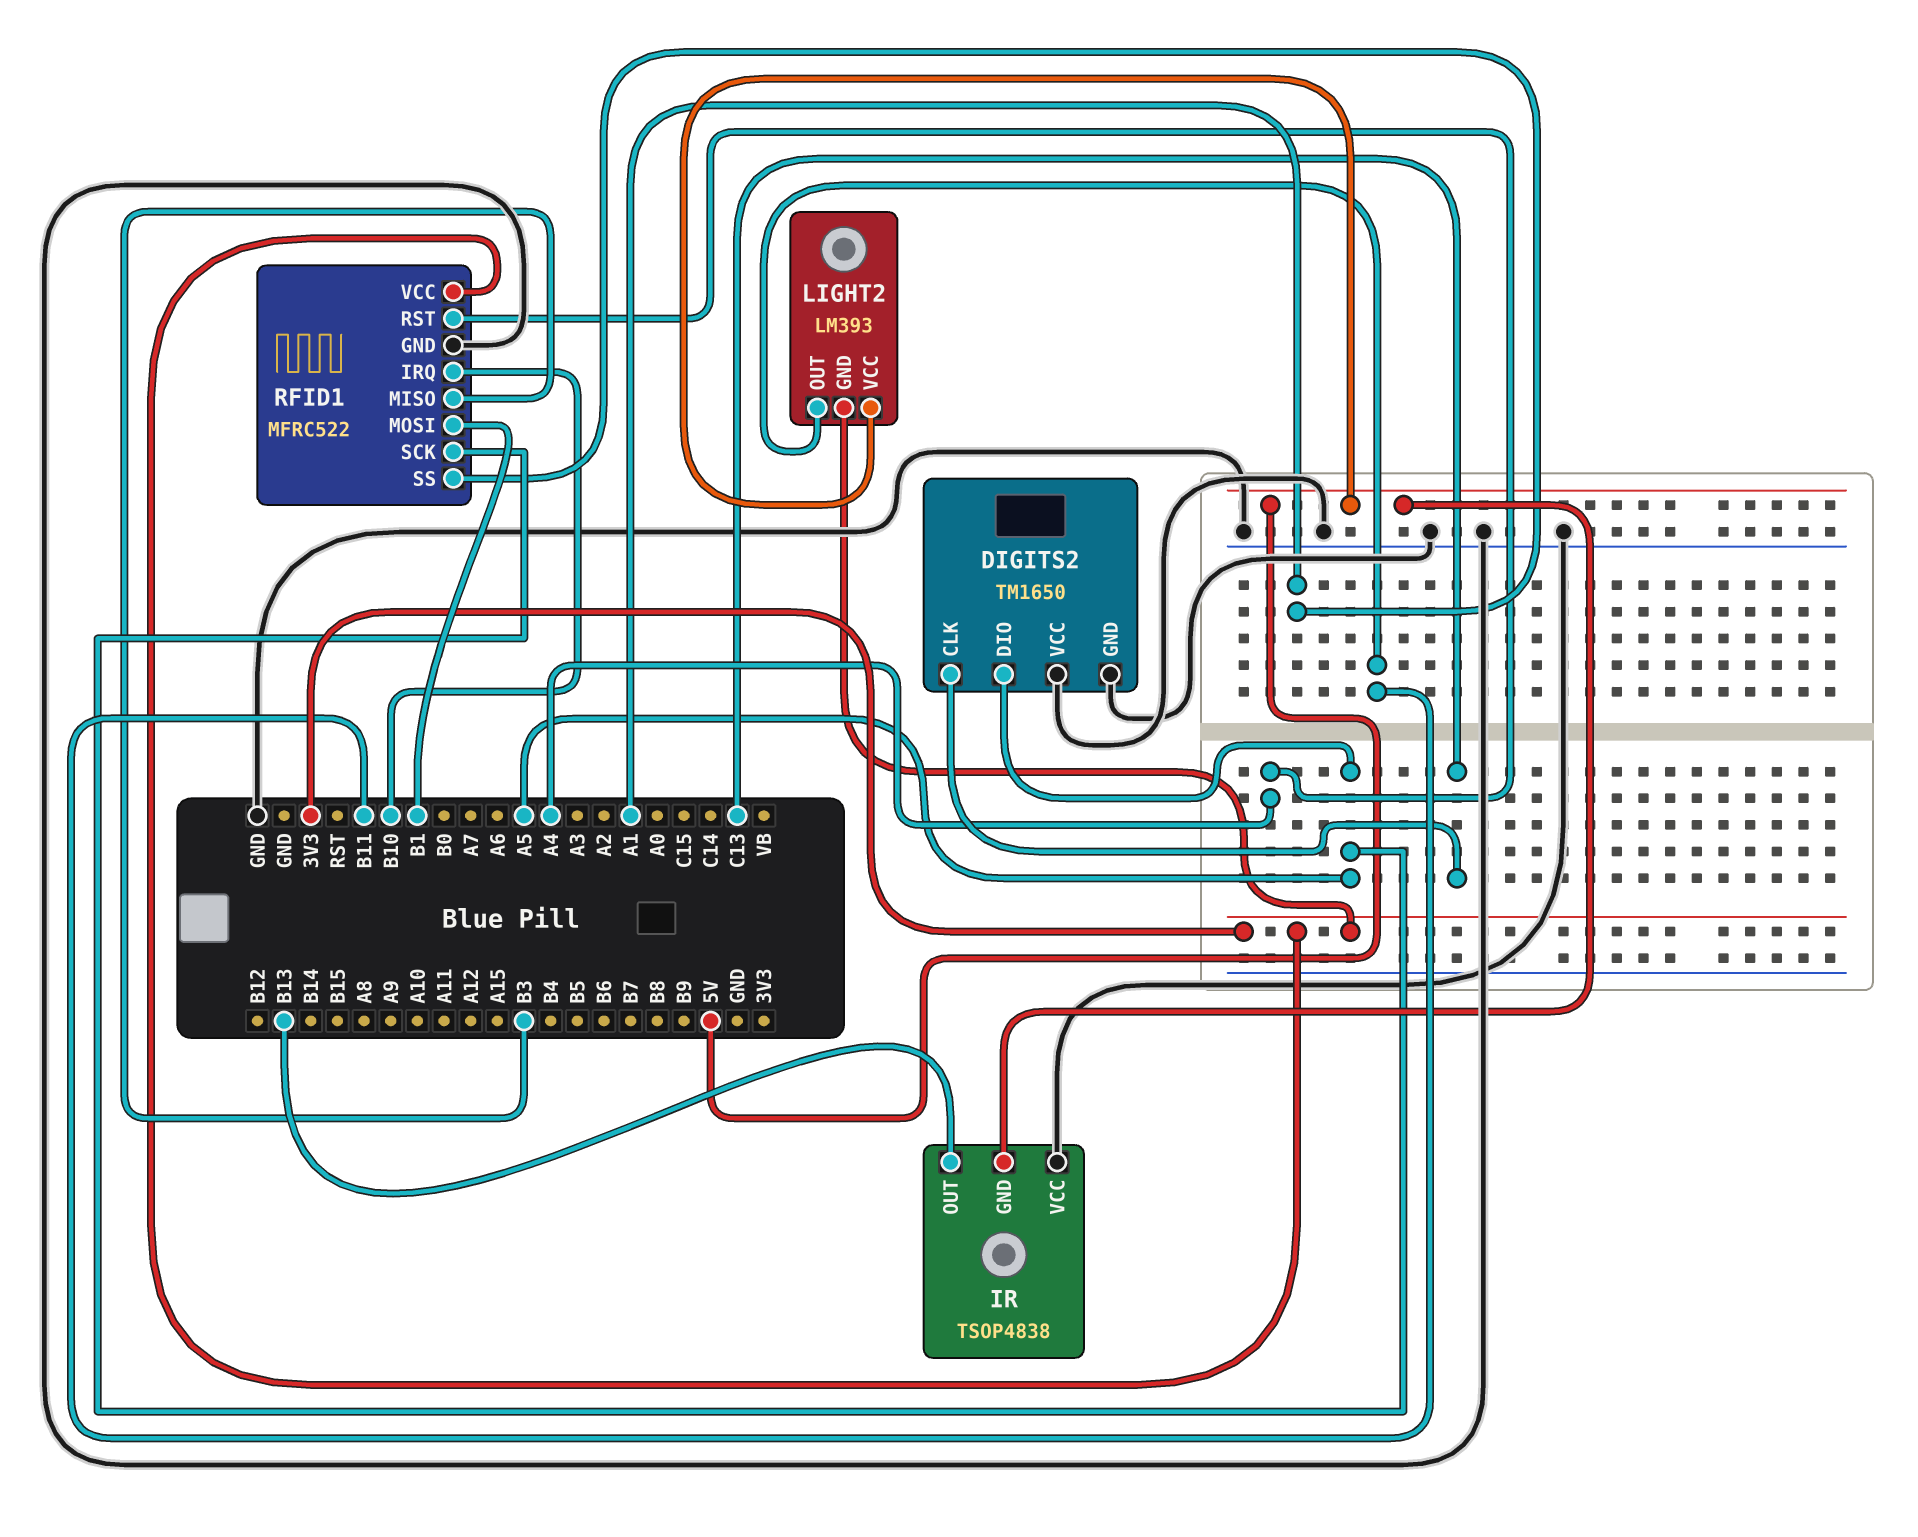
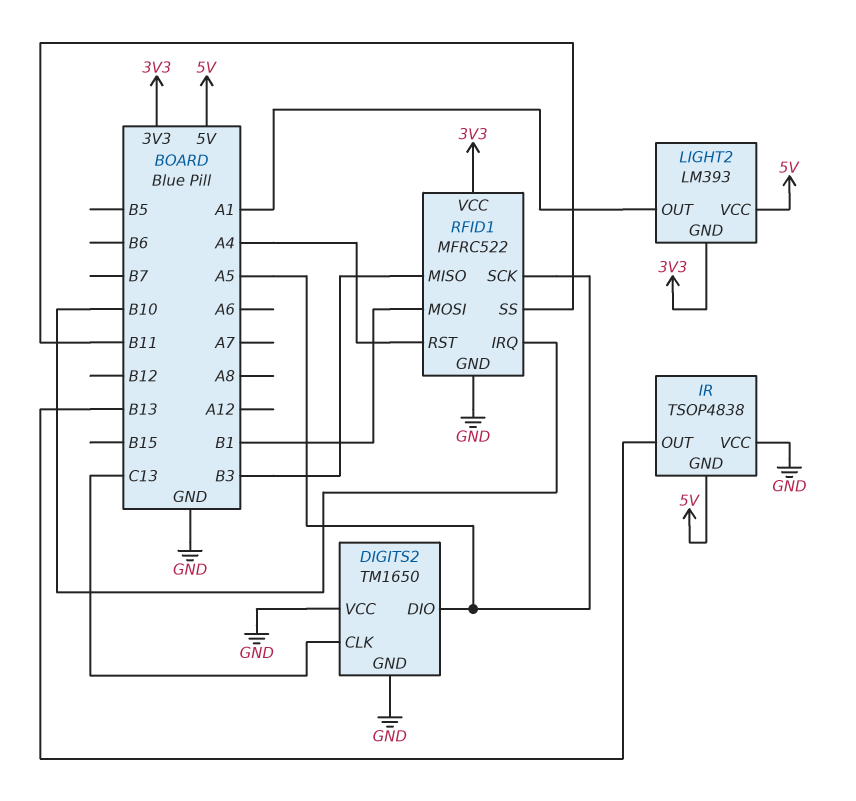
LIGHT2 pin OUT: B11 -> A1
RFID1 pin SS: A1 -> B11

